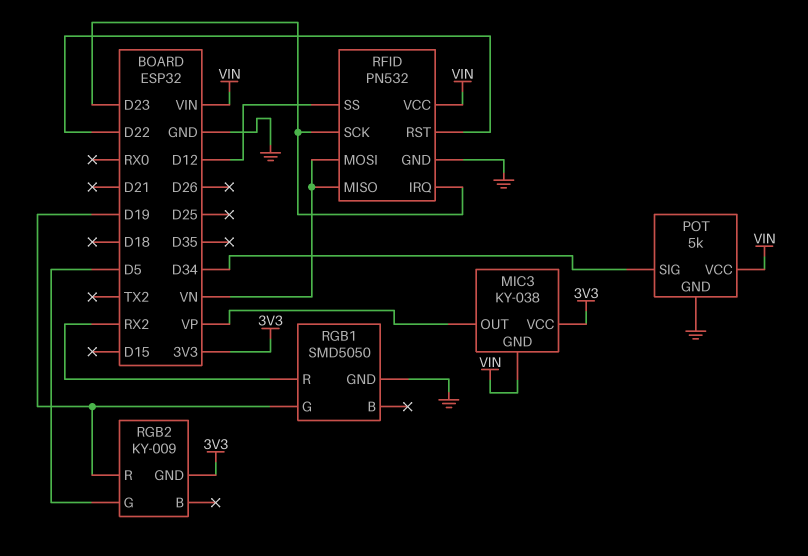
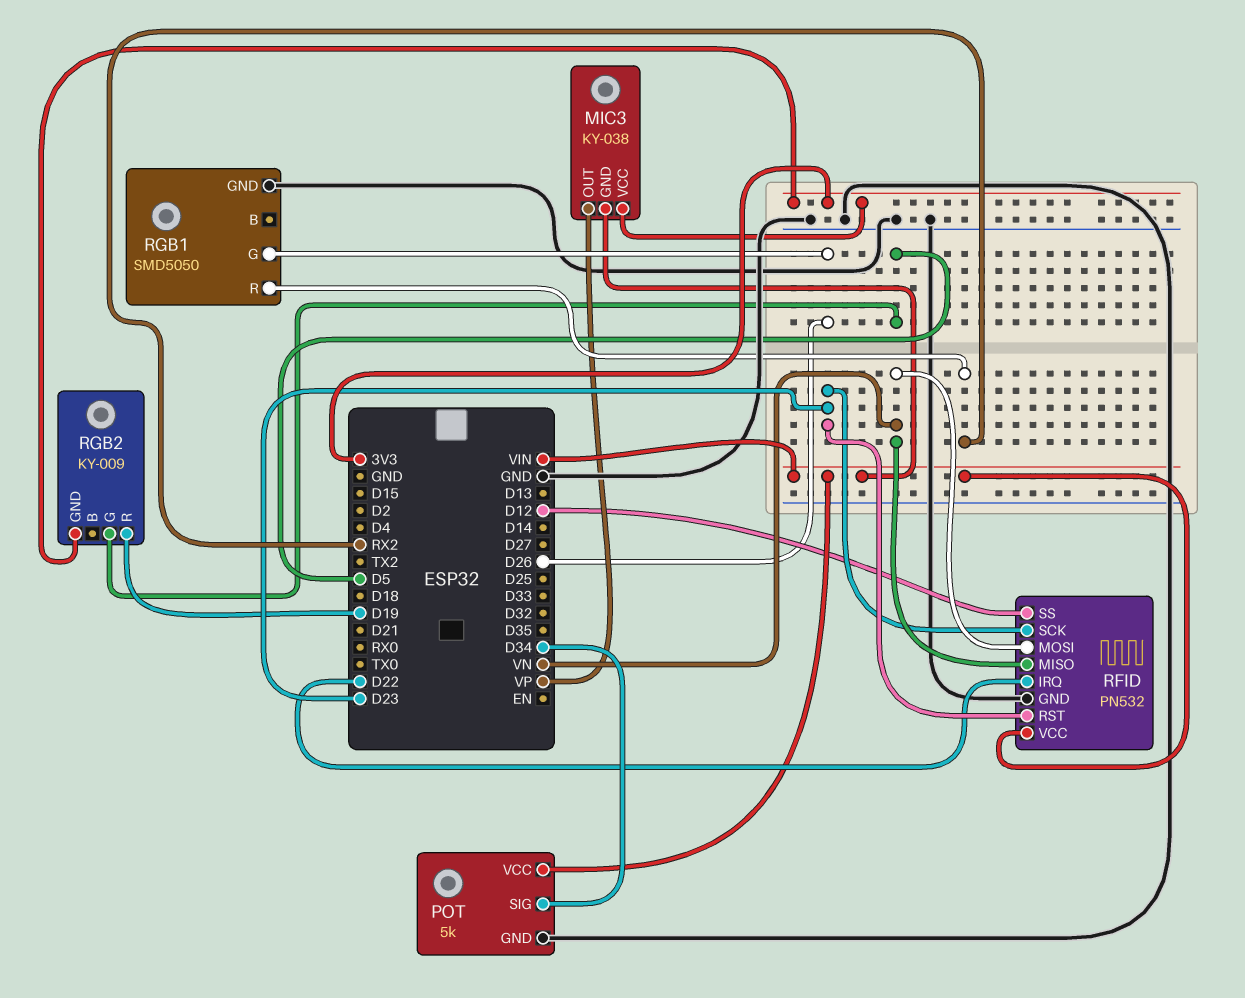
RFID pin IRQ: D23 -> D22
RFID pin RST: D22 -> D23
RGB1 pin G: D19 -> D26

